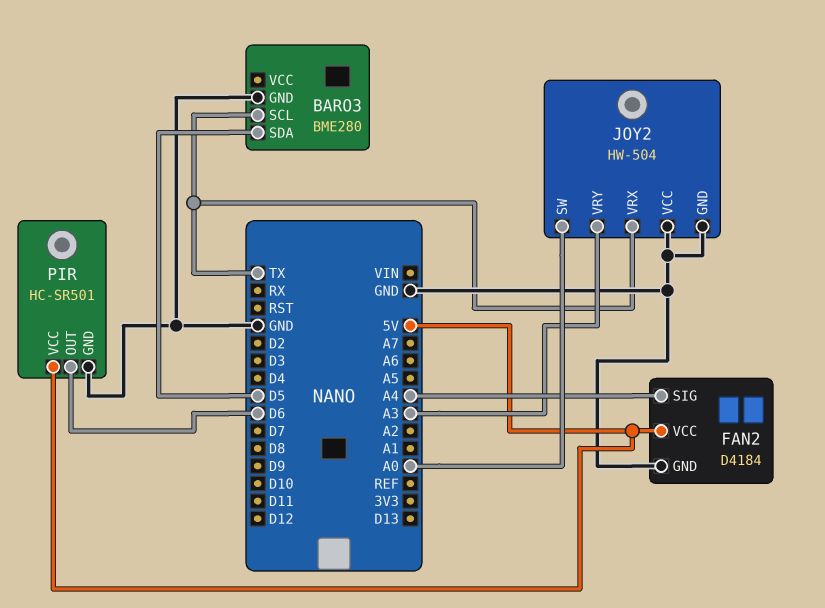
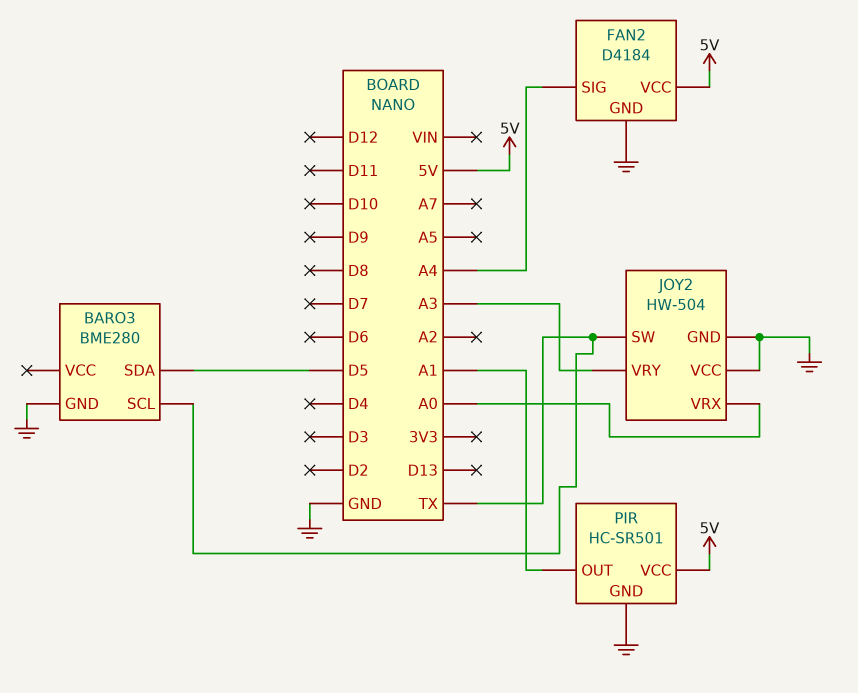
JOY2 pin SW: A0 -> TX
JOY2 pin VRX: TX -> A0
PIR pin OUT: D6 -> A1

